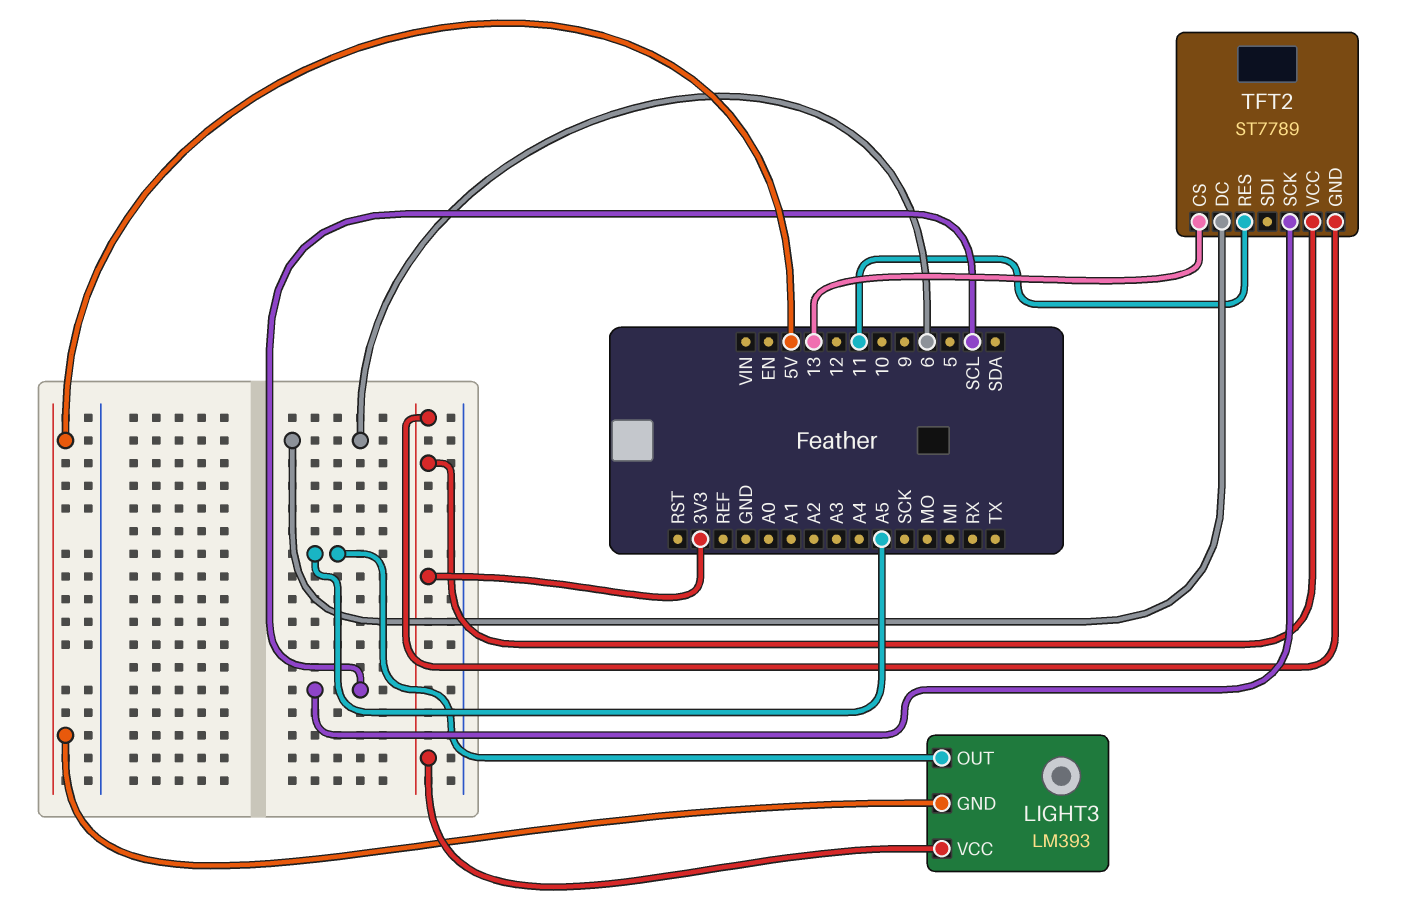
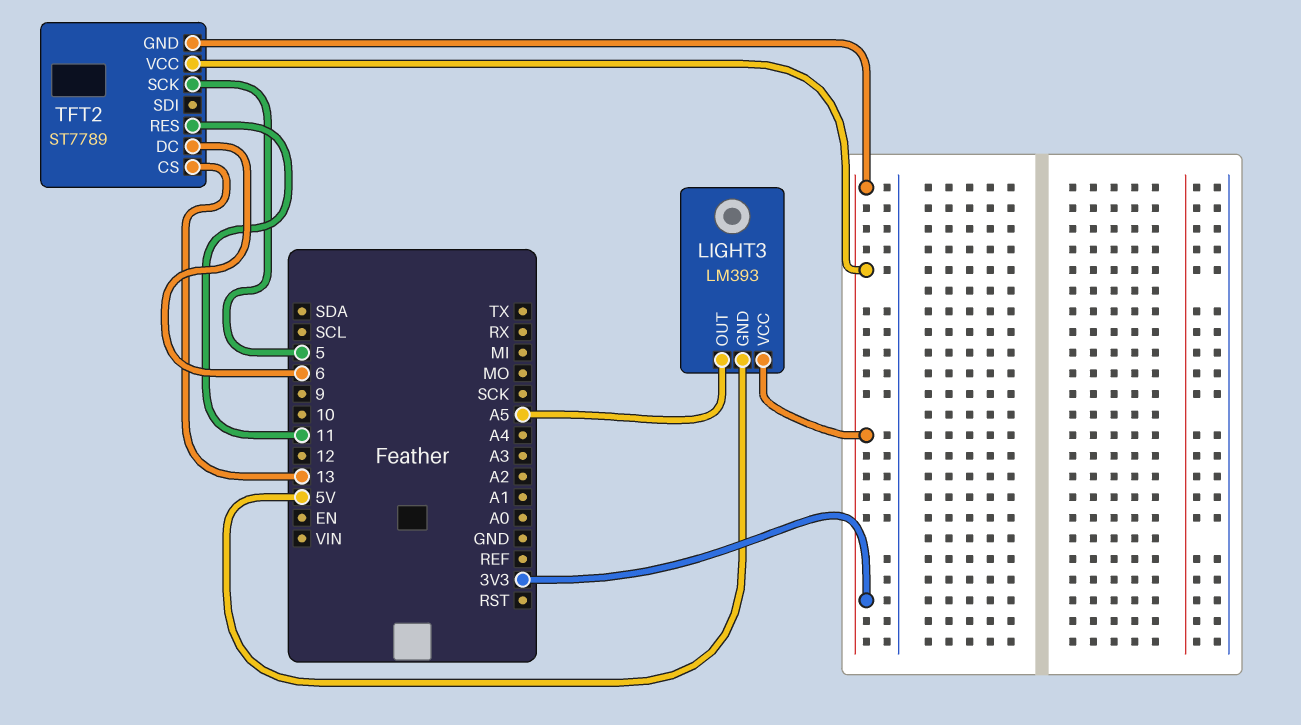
TFT2 pin SCK: SCL -> 5

